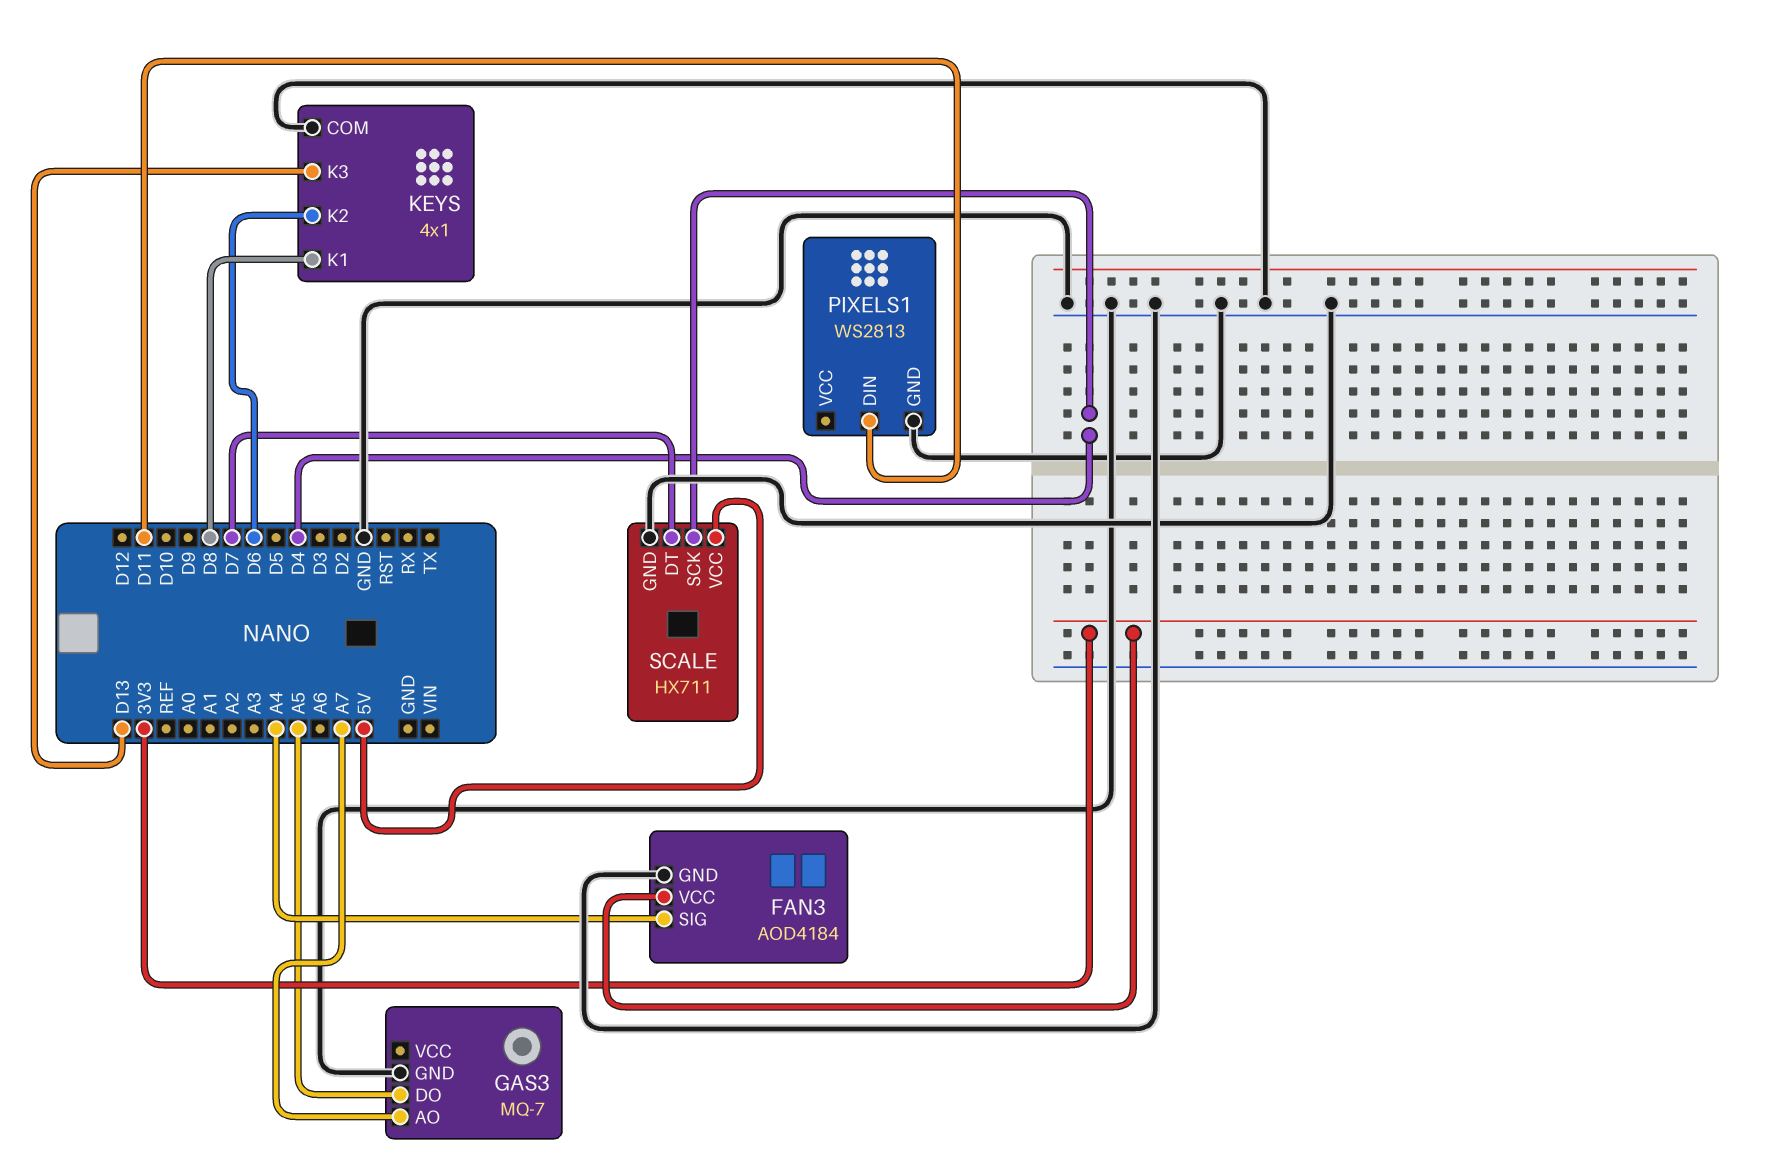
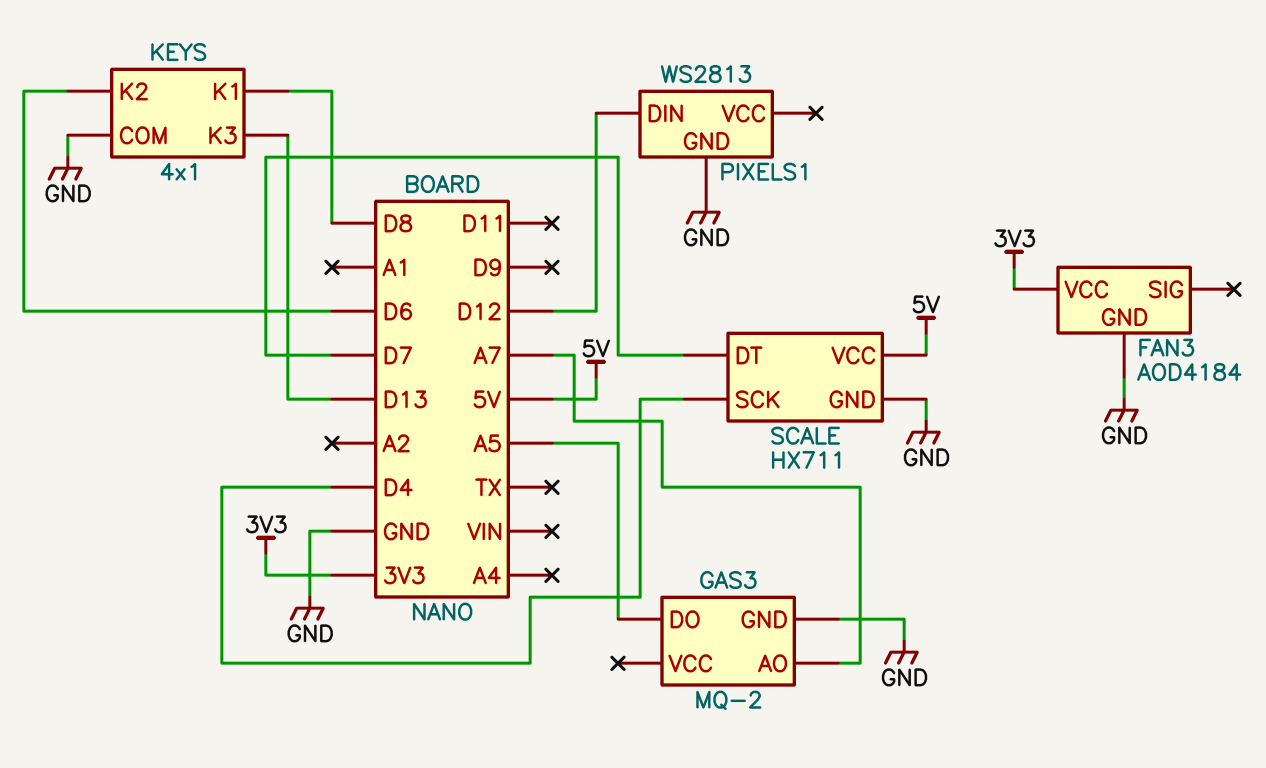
FAN3 pin SIG: A4 -> none
GAS3: MQ-7 -> MQ-2
PIXELS1 pin DIN: D11 -> D12

